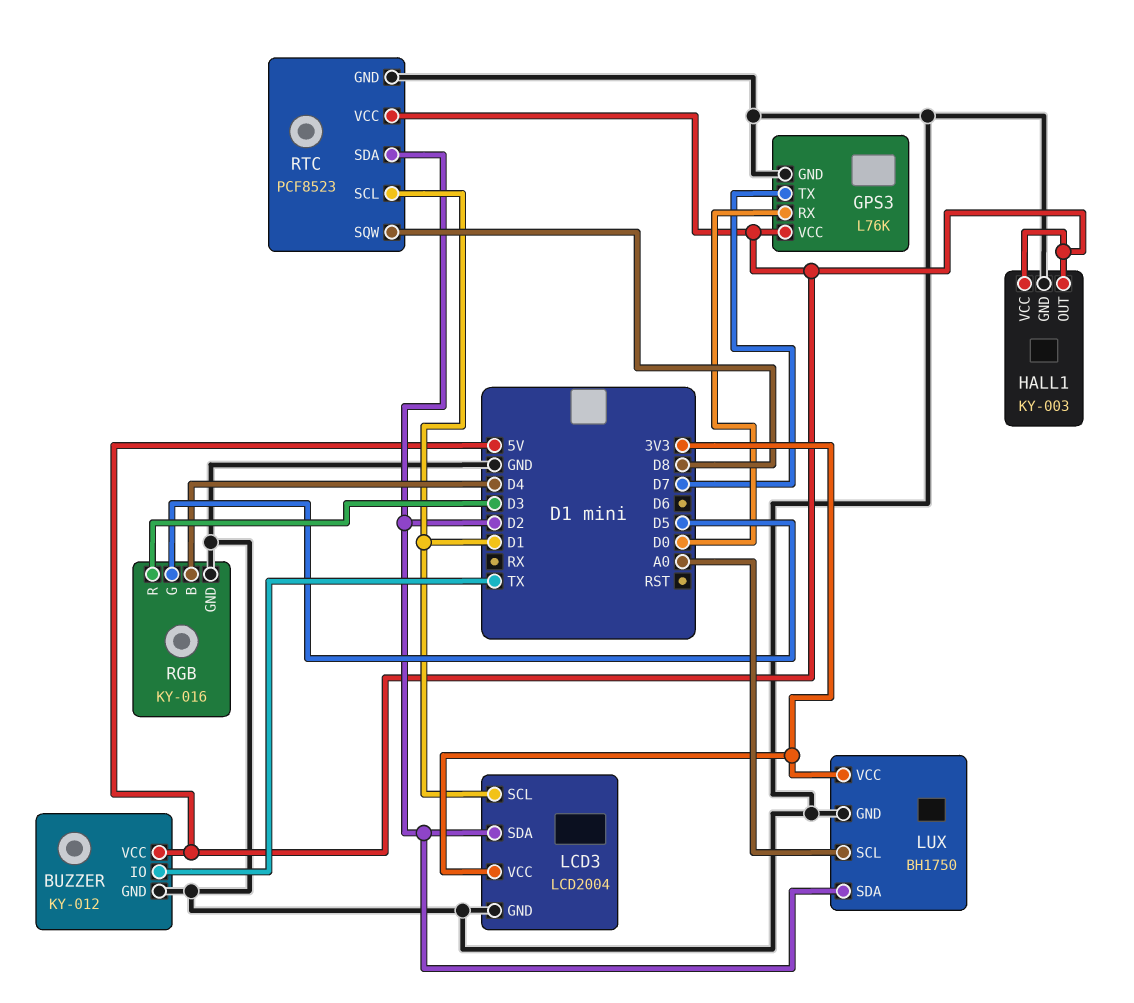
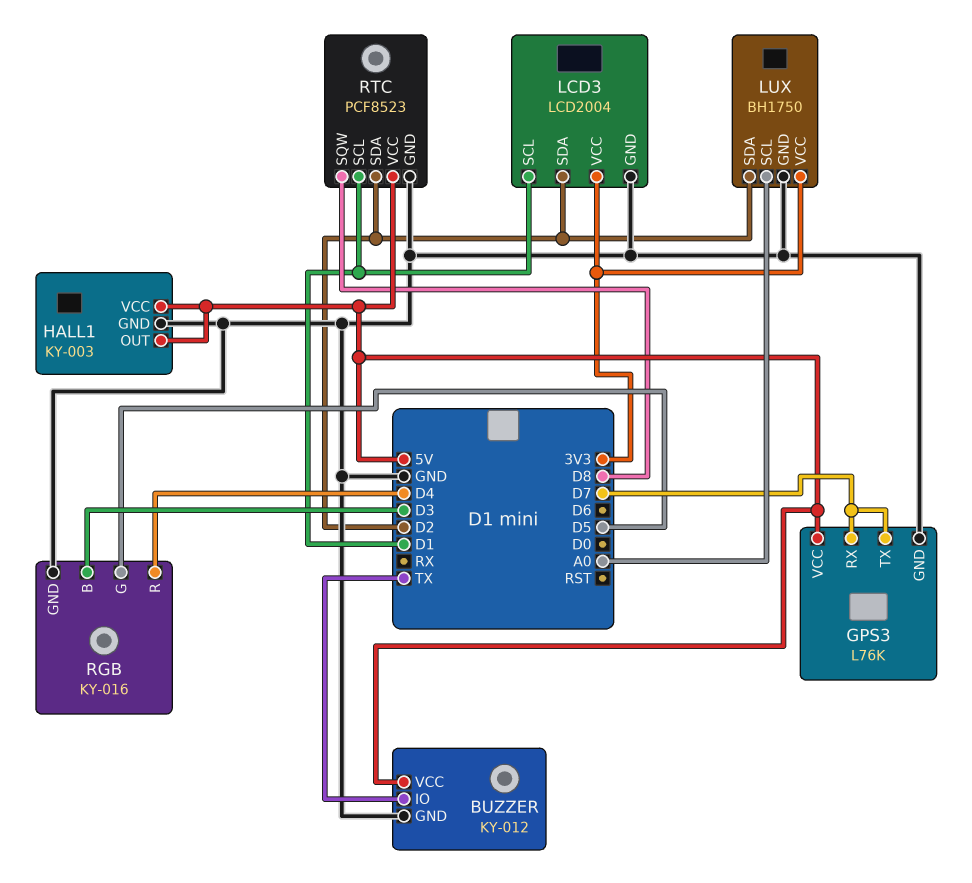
GPS3 pin RX: D0 -> D7
RGB pin B: D4 -> D3
RGB pin R: D3 -> D4

